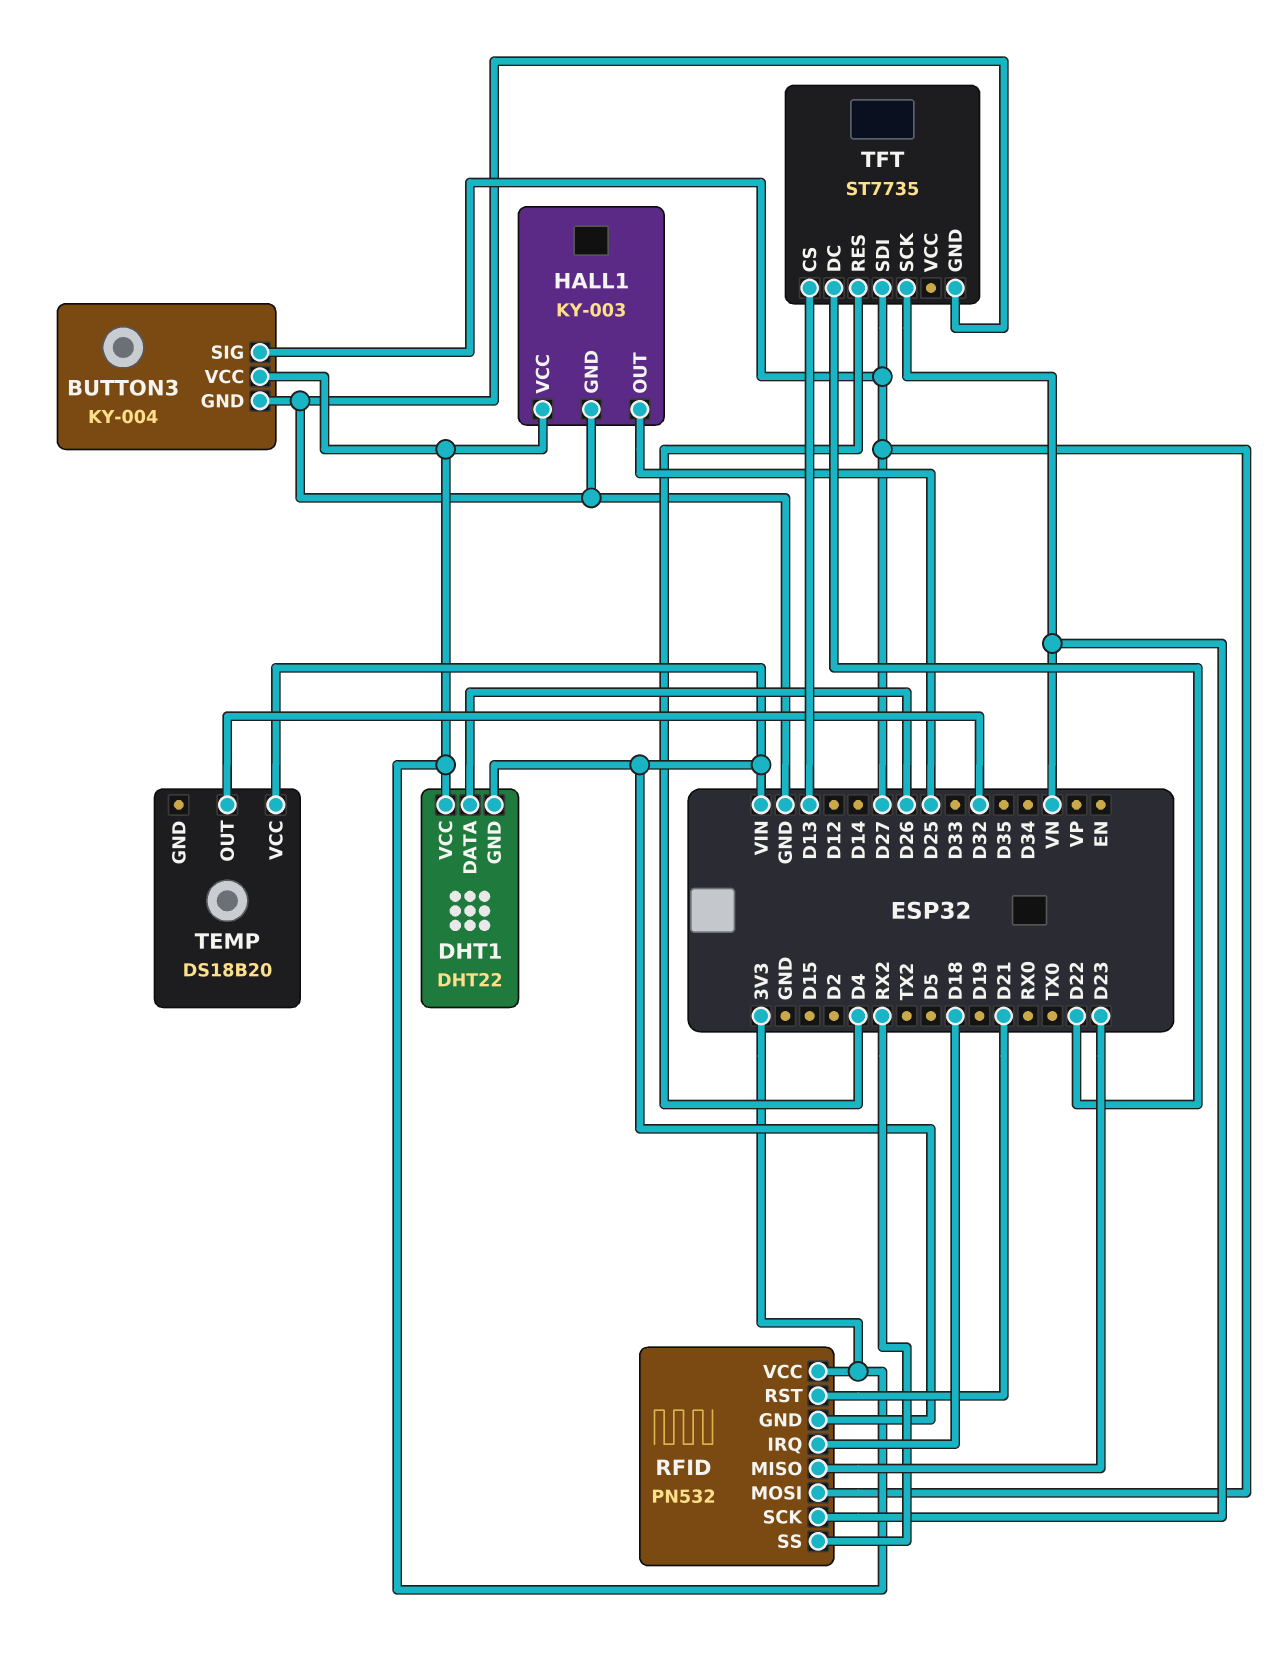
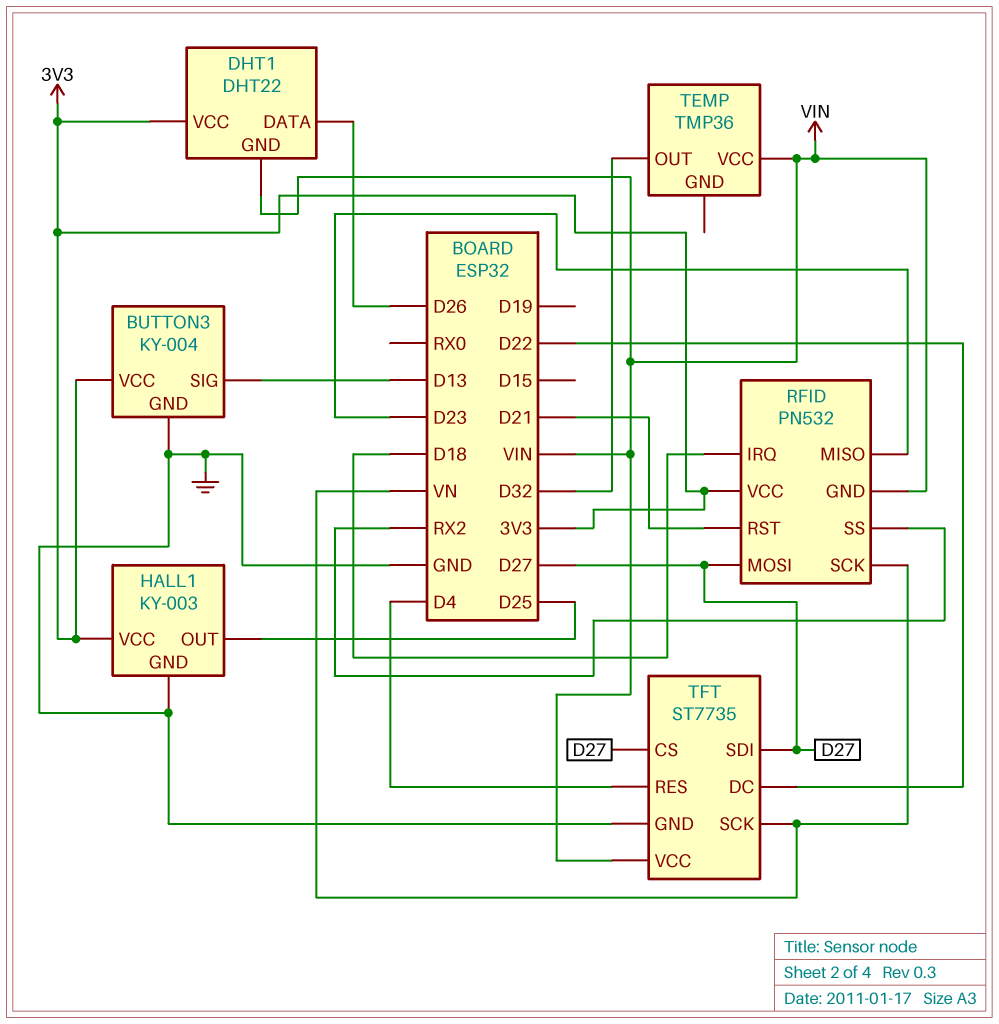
BUTTON3 pin SIG: D27 -> D13
TEMP: DS18B20 -> TMP36
TFT pin CS: D13 -> D27
TFT pin VCC: none -> VIN

